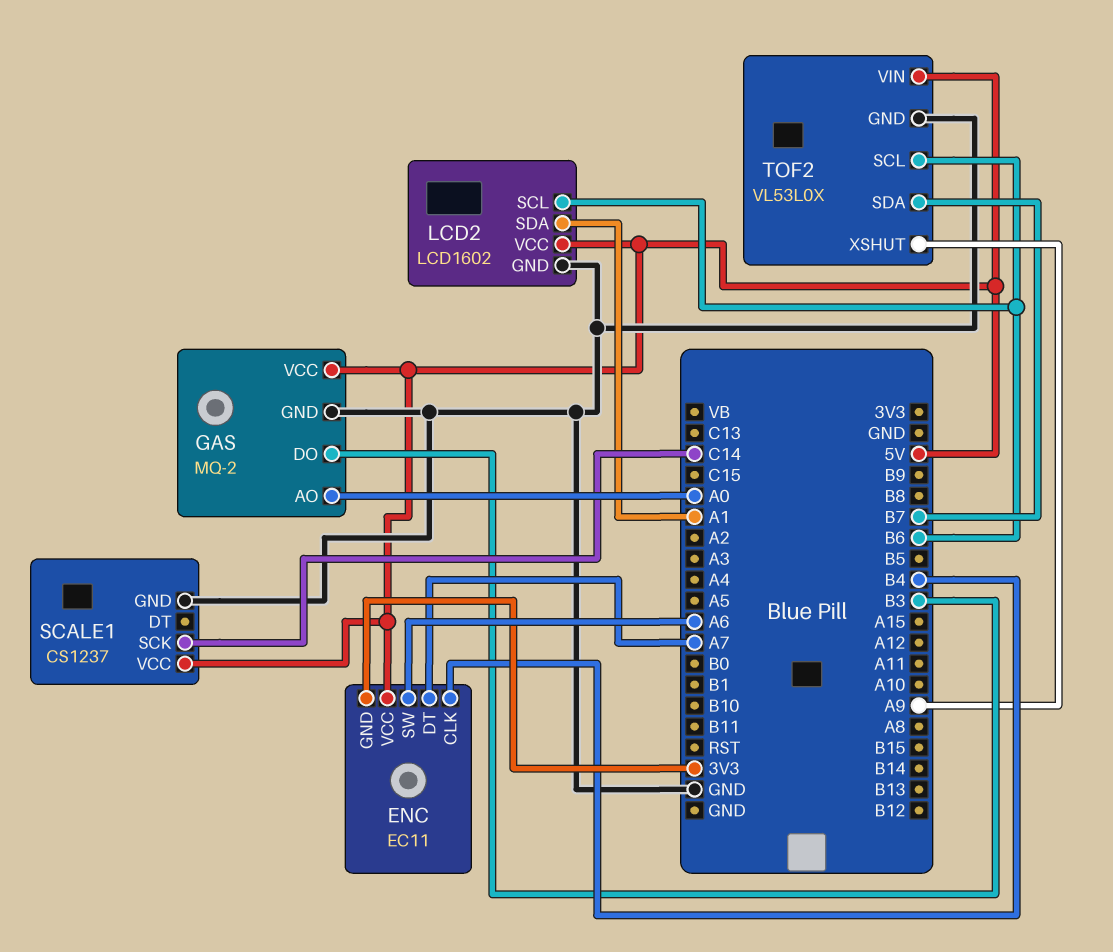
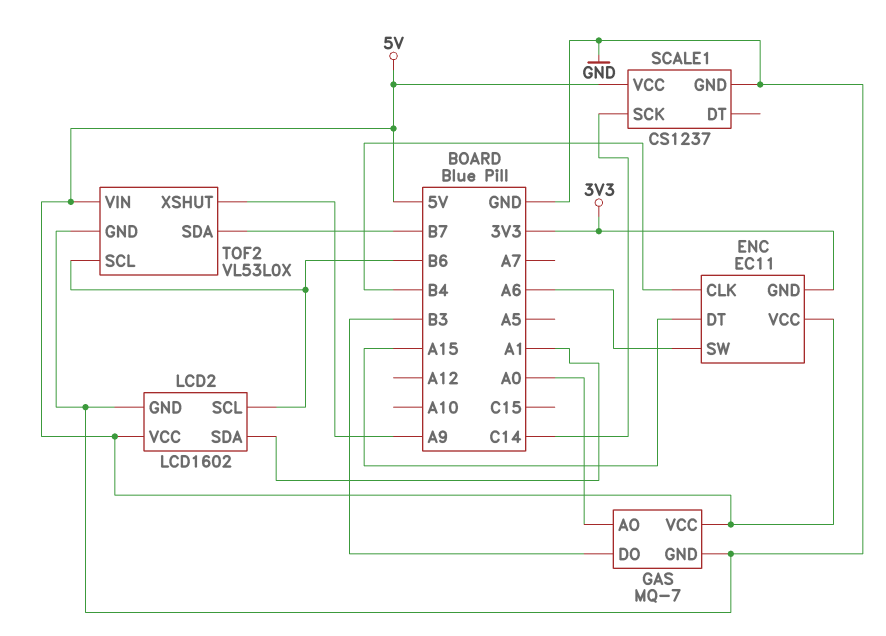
ENC pin DT: A7 -> A15
GAS: MQ-2 -> MQ-7

